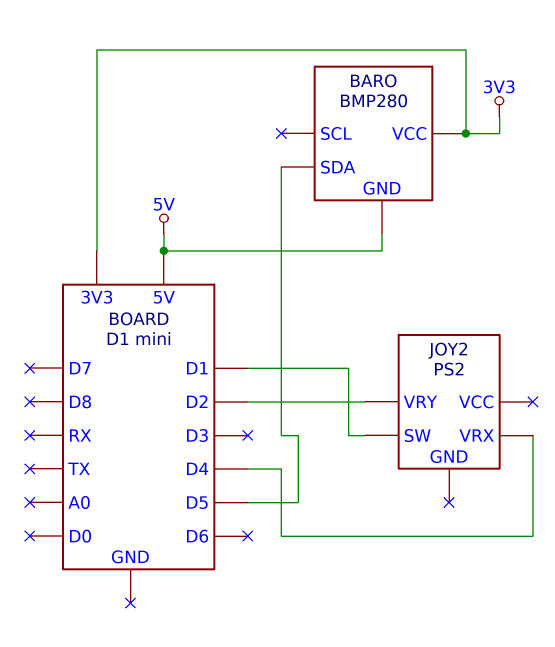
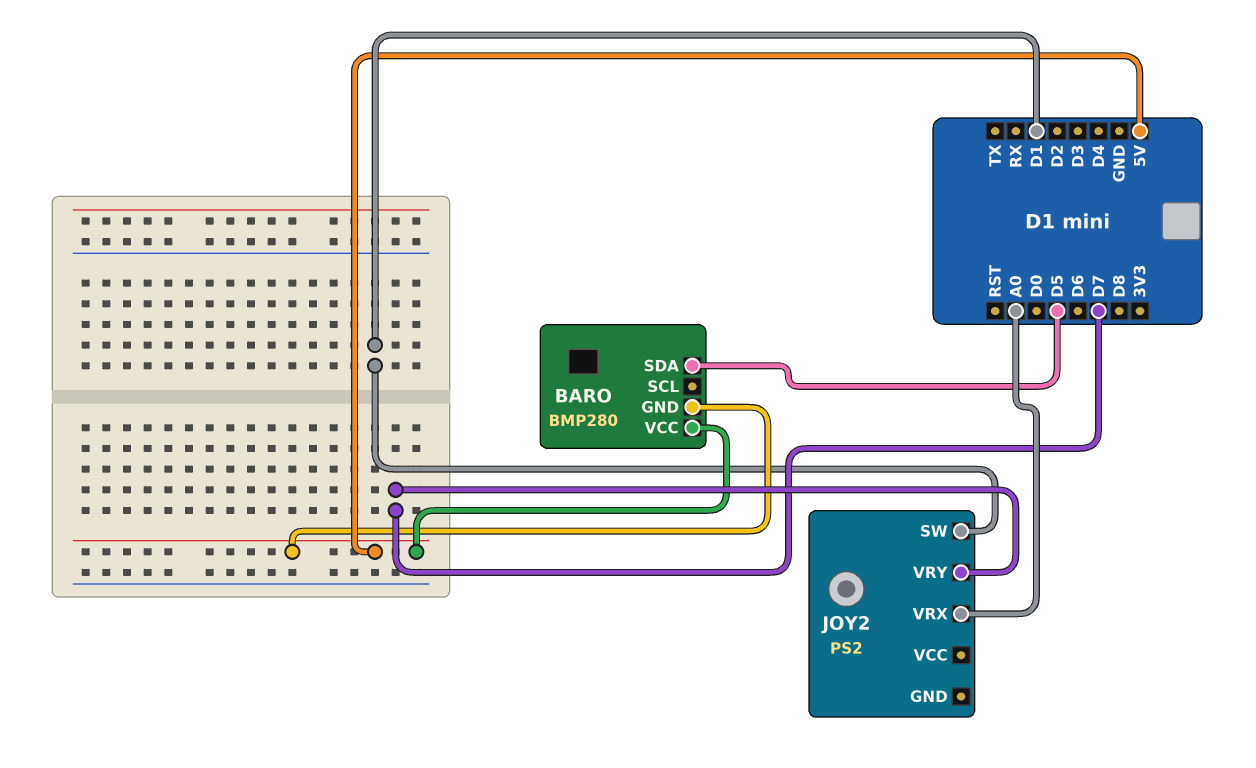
BARO pin VCC: 3V3 -> 5V
JOY2 pin VRX: D4 -> A0
JOY2 pin VRY: D2 -> D7

